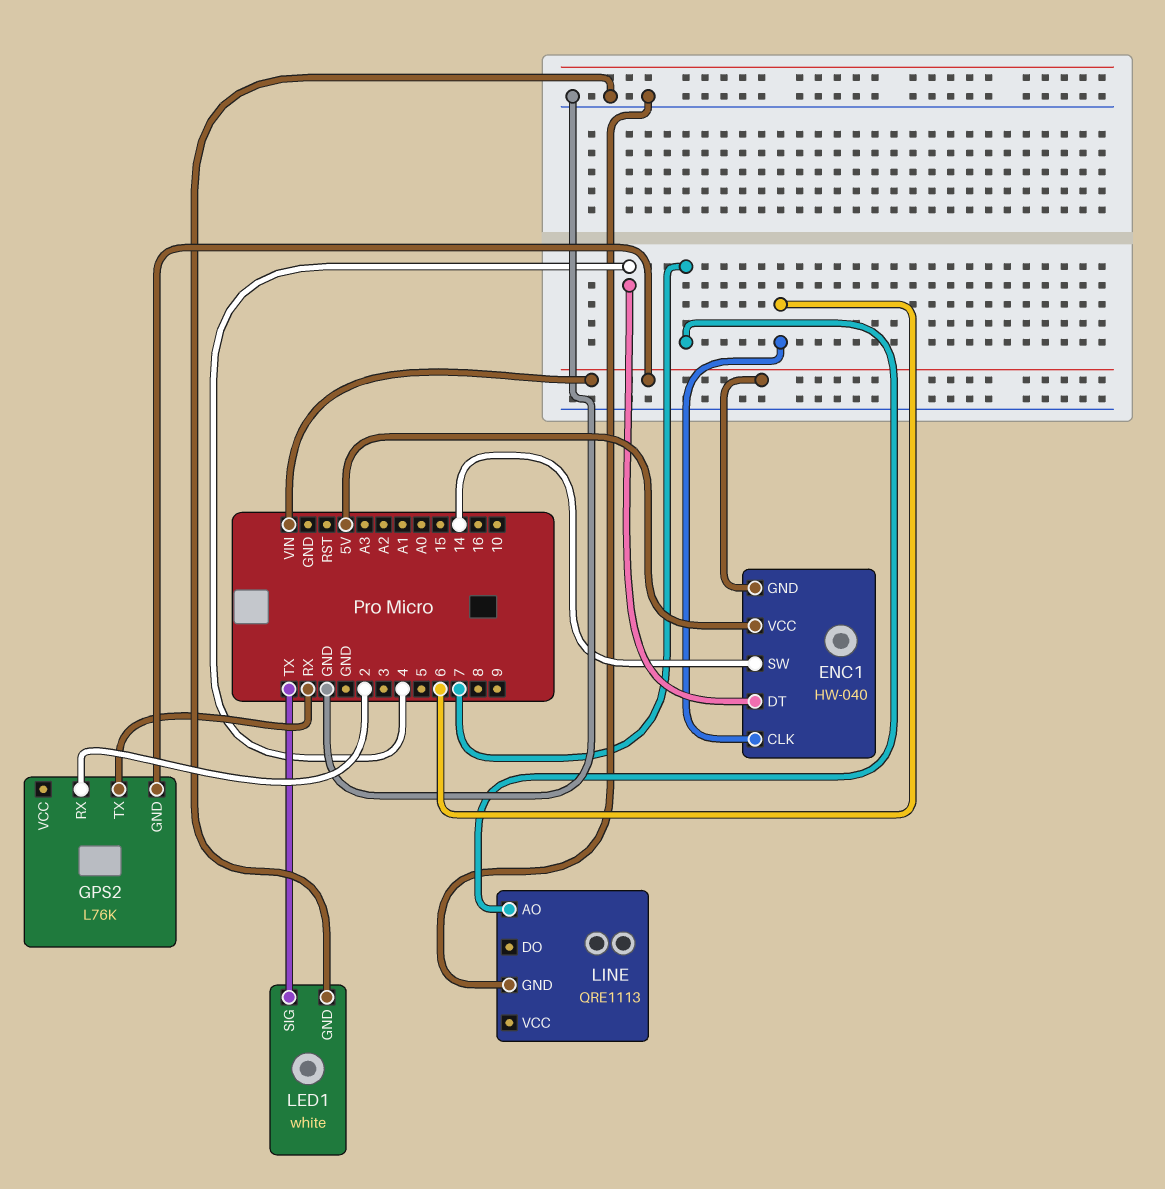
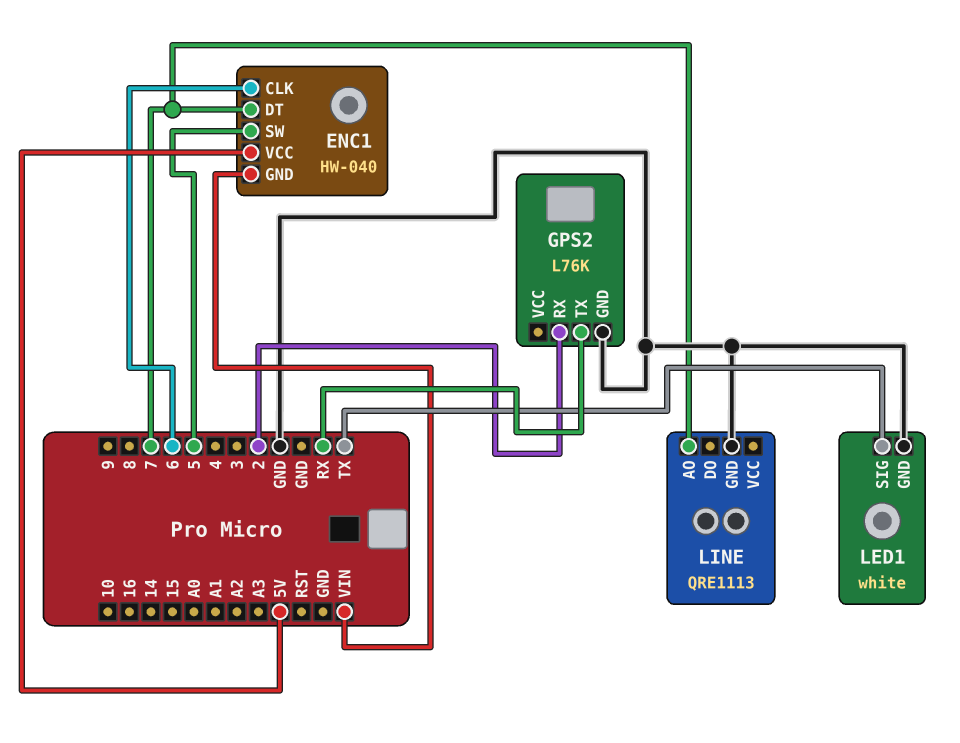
ENC1 pin DT: 4 -> 7
ENC1 pin SW: 14 -> 5
GPS2 pin GND: VIN -> GND

